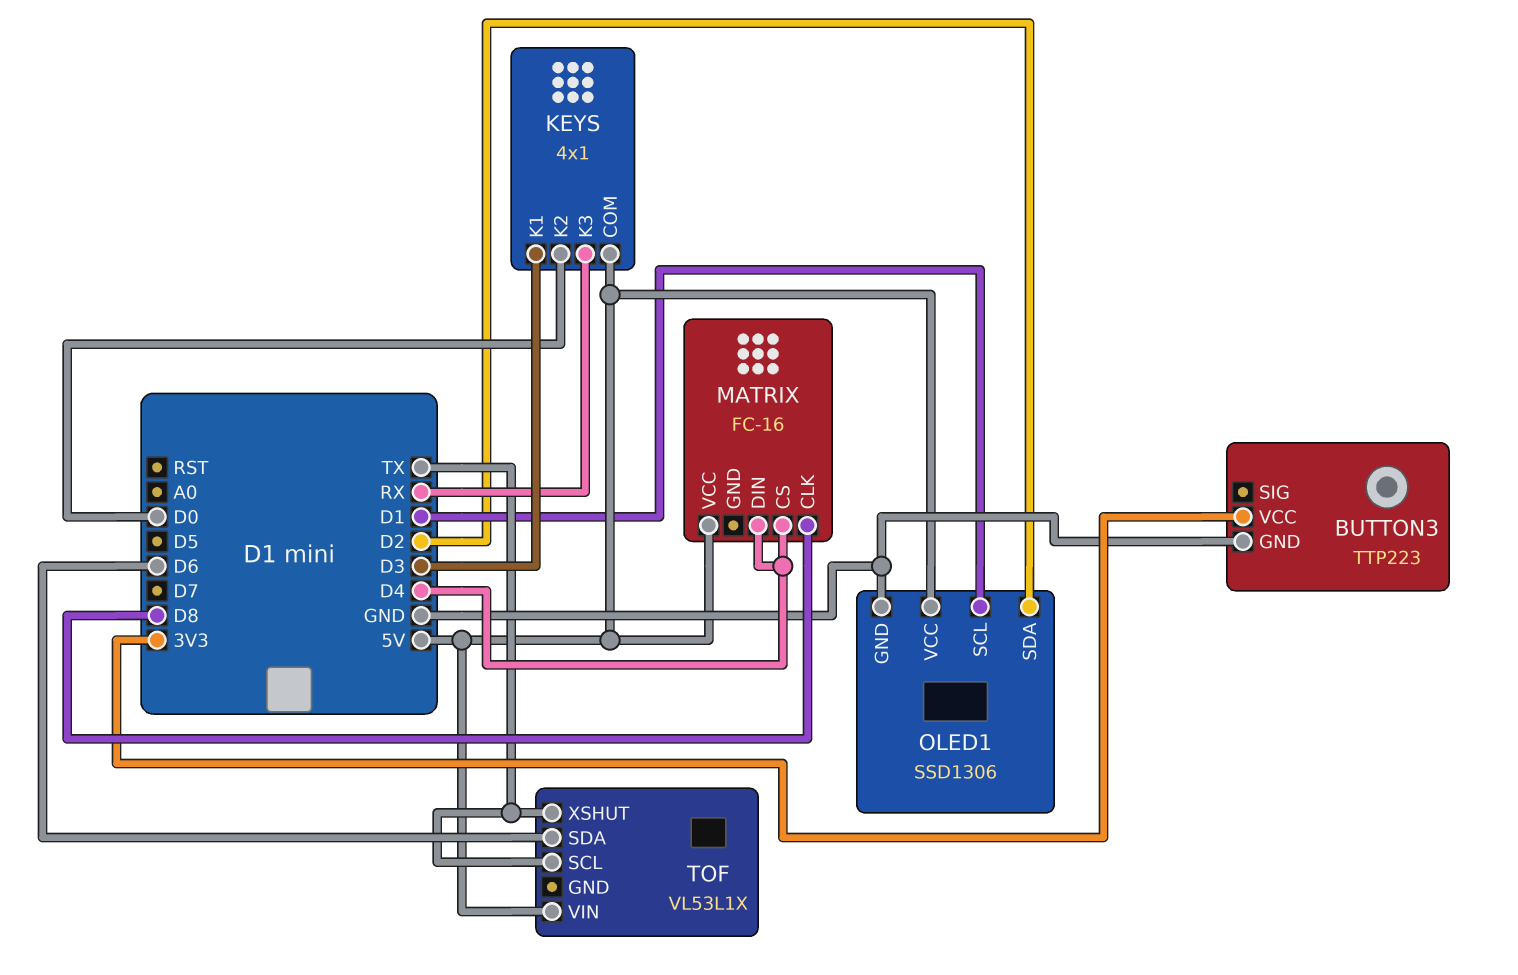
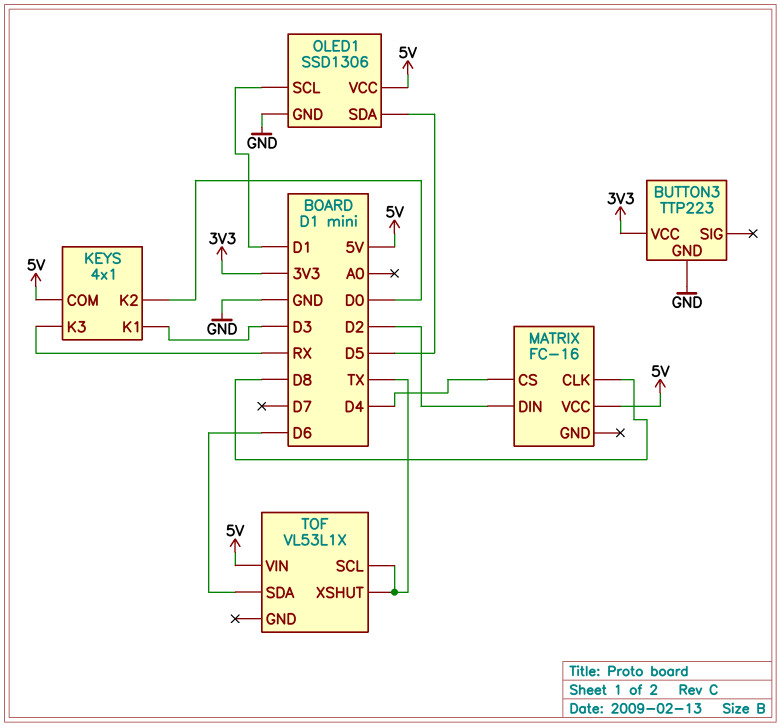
MATRIX pin DIN: D4 -> D2
OLED1 pin SDA: D2 -> D5

